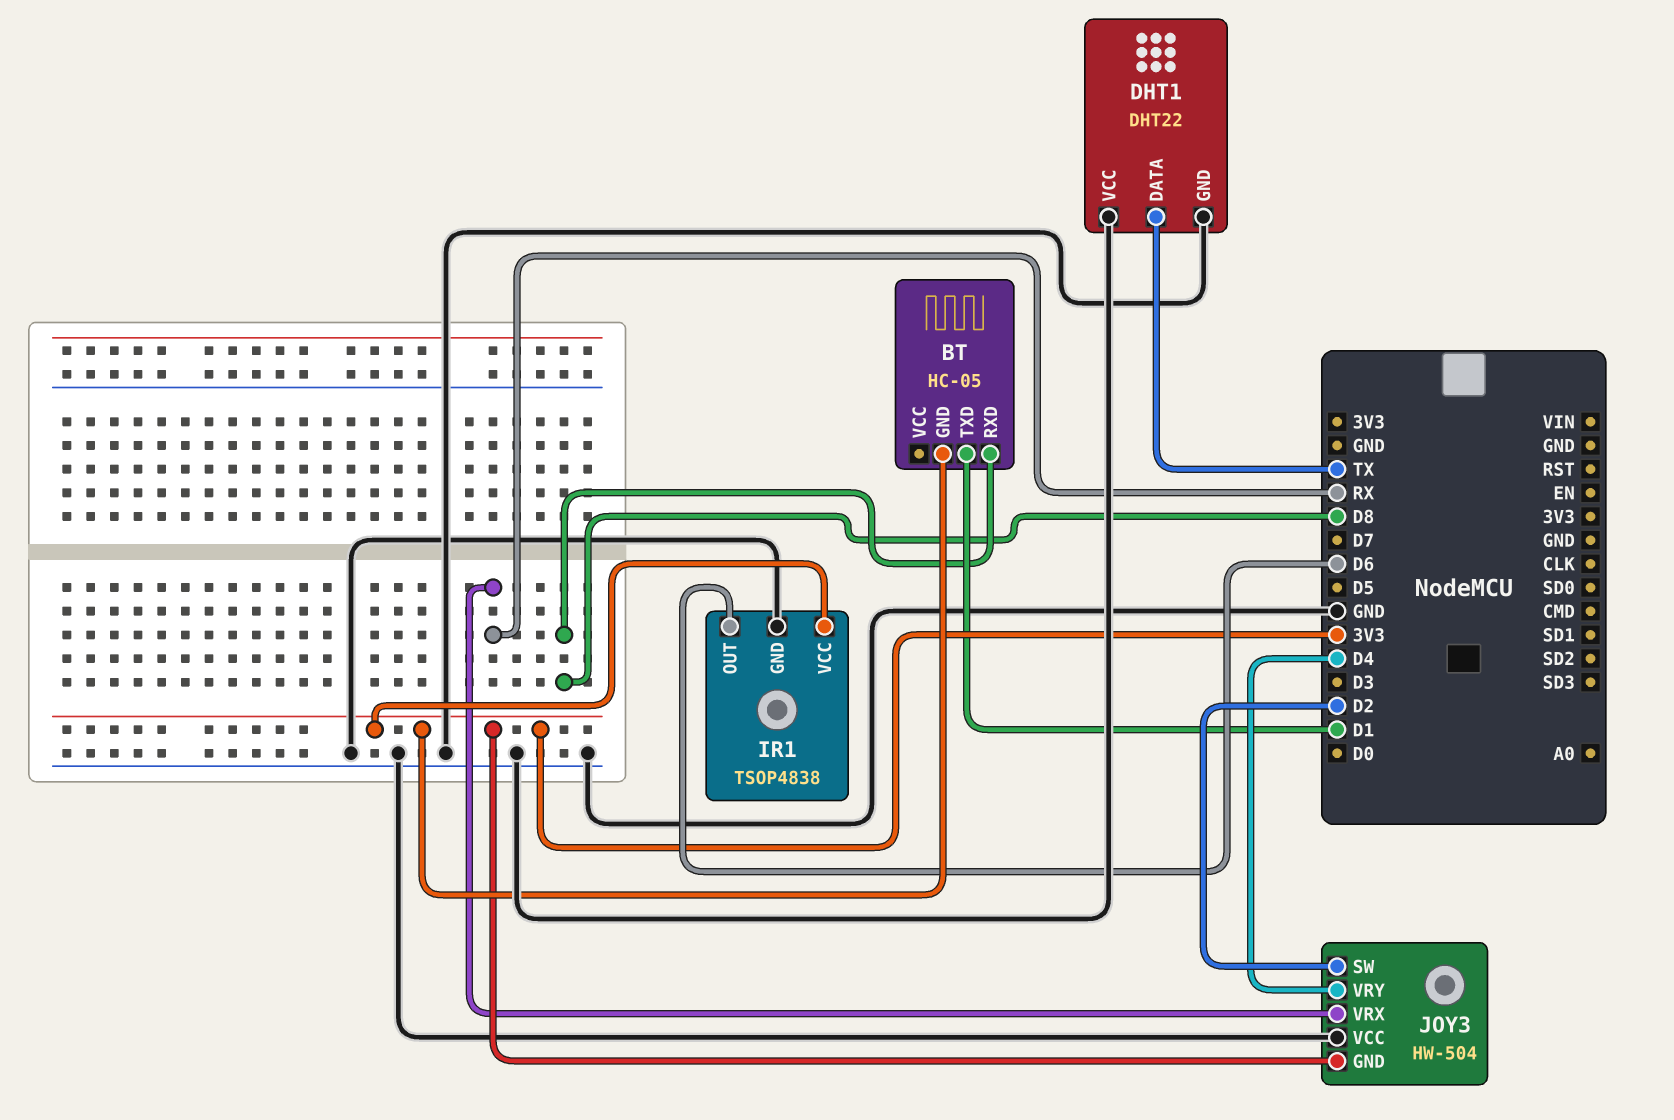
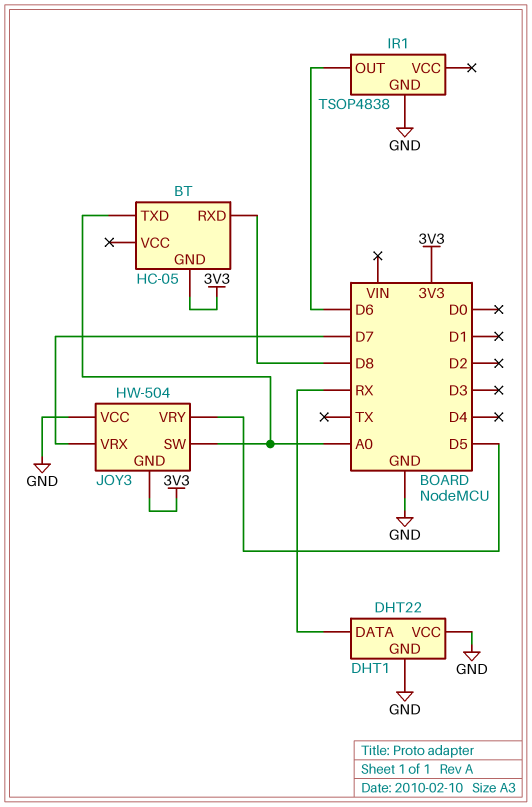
BT pin TXD: D1 -> A0
DHT1 pin DATA: TX -> RX
IR1 pin VCC: 3V3 -> none
JOY3 pin SW: D2 -> A0
JOY3 pin VRX: RX -> D7
JOY3 pin VRY: D4 -> D5

